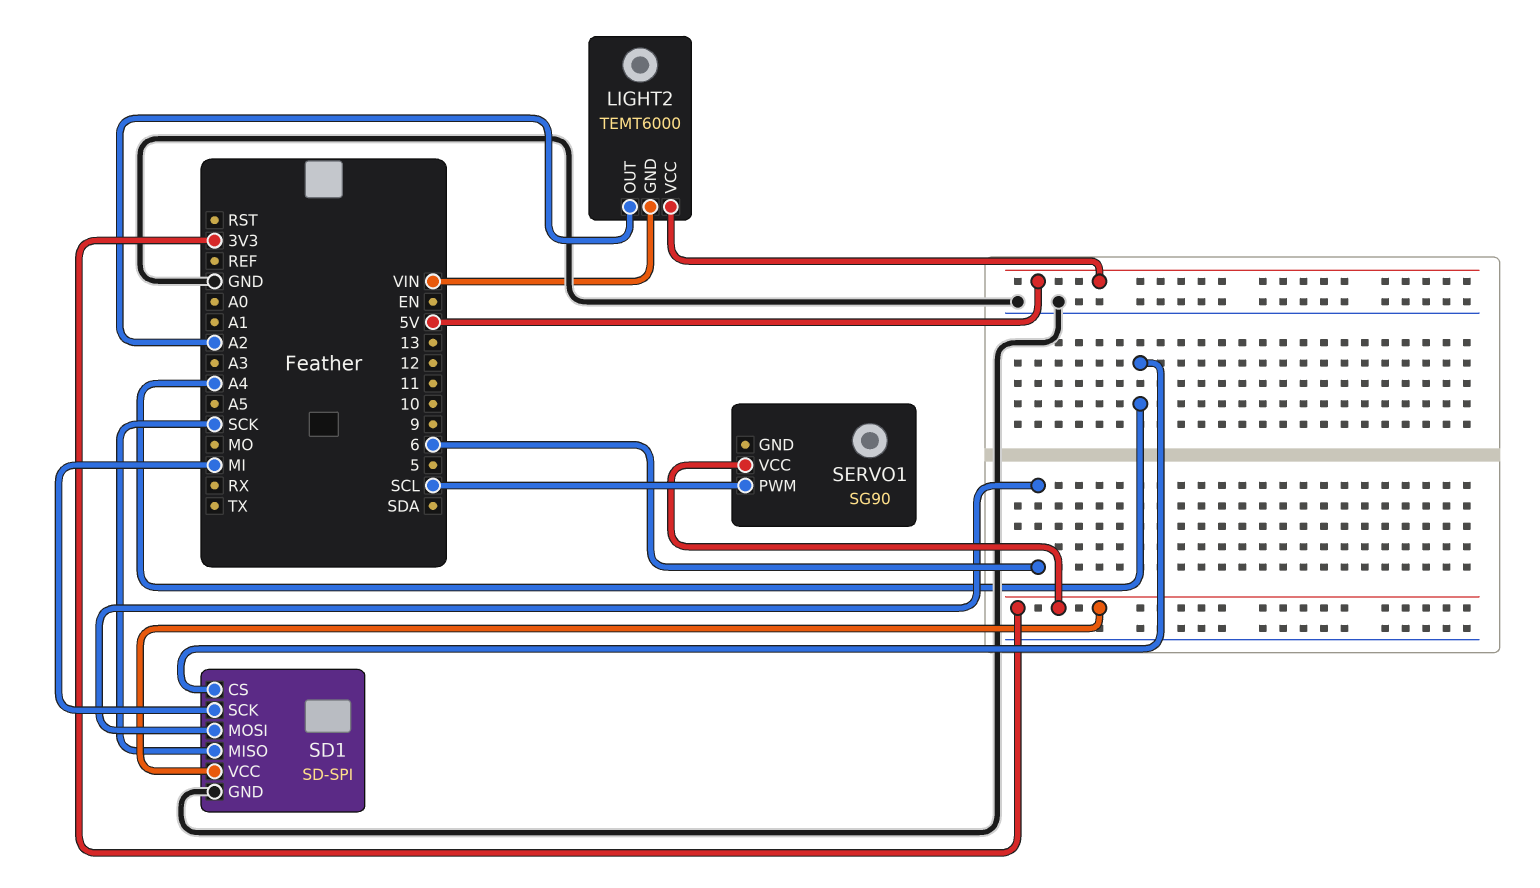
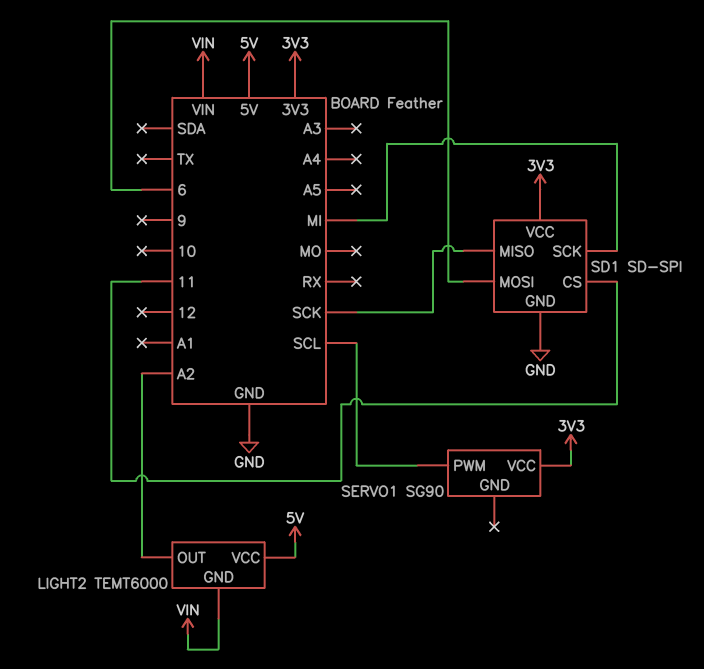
SD1 pin CS: A4 -> 11

